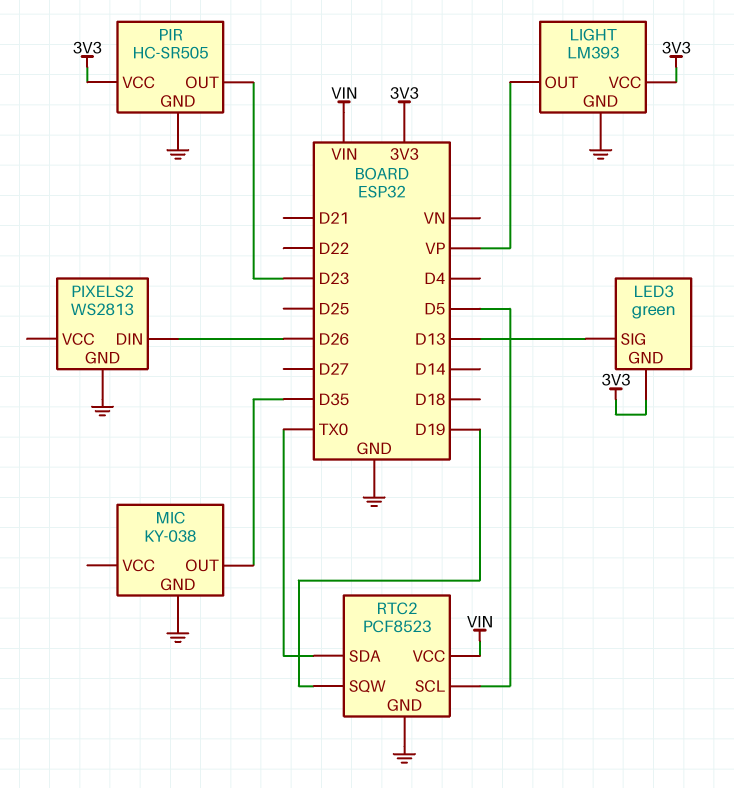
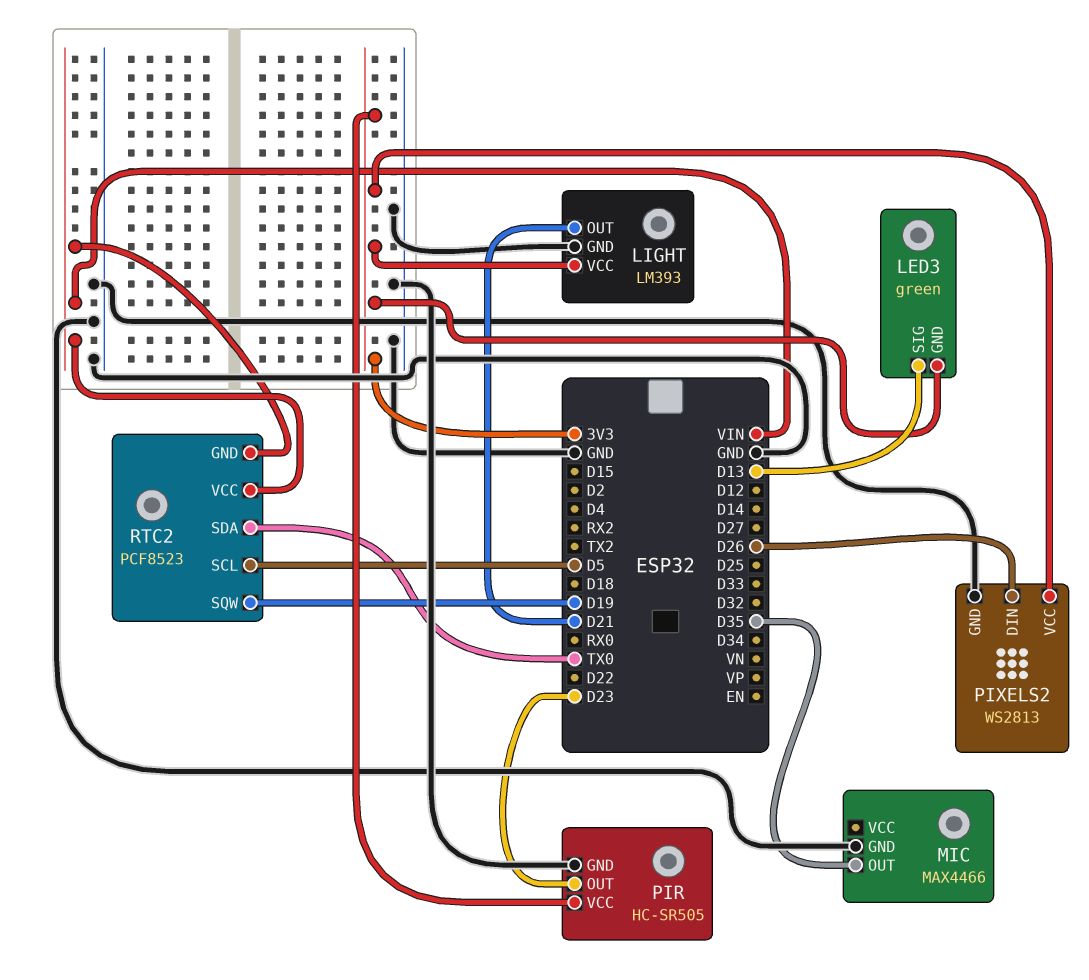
LIGHT pin OUT: VP -> D21
MIC: KY-038 -> MAX4466
PIXELS2 pin VCC: none -> 3V3
RTC2 pin GND: GND -> VIN

